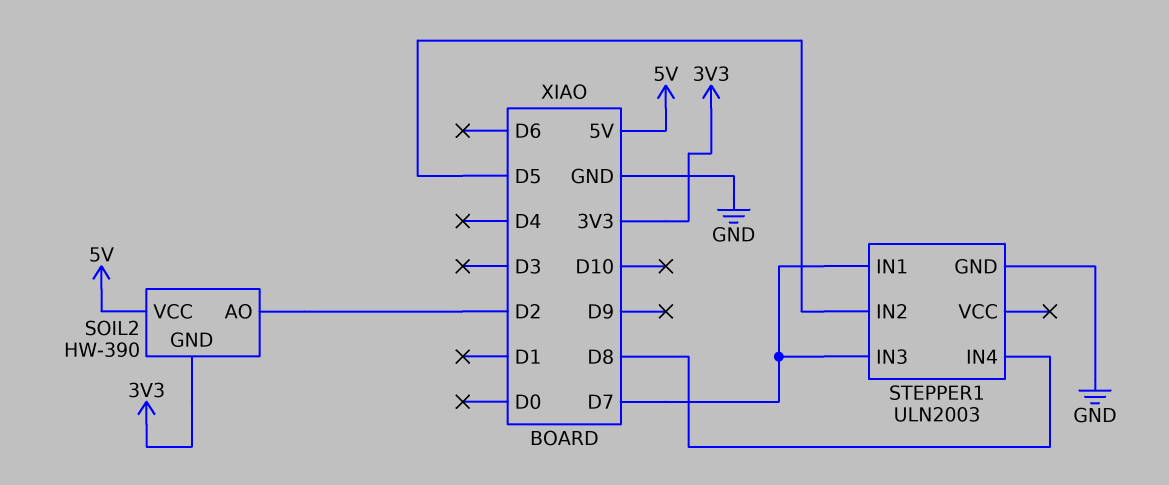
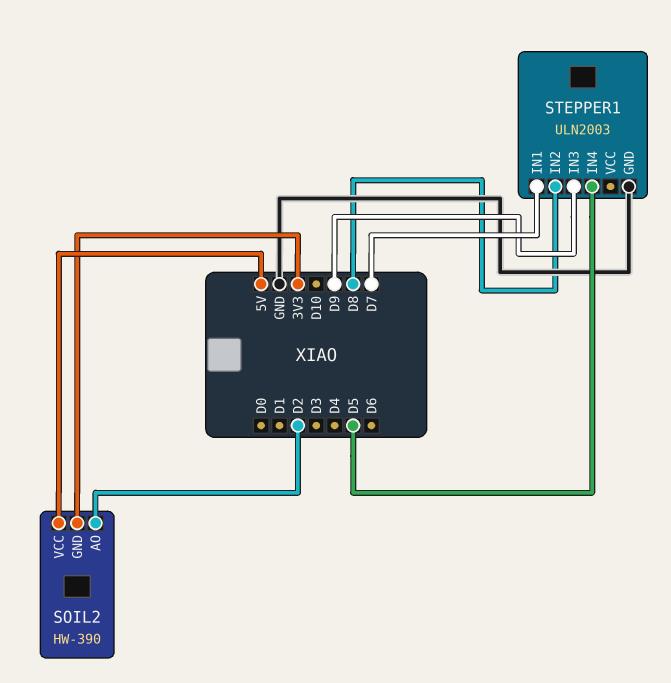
STEPPER1 pin IN2: D5 -> D8
STEPPER1 pin IN3: D7 -> D9
STEPPER1 pin IN4: D8 -> D5

